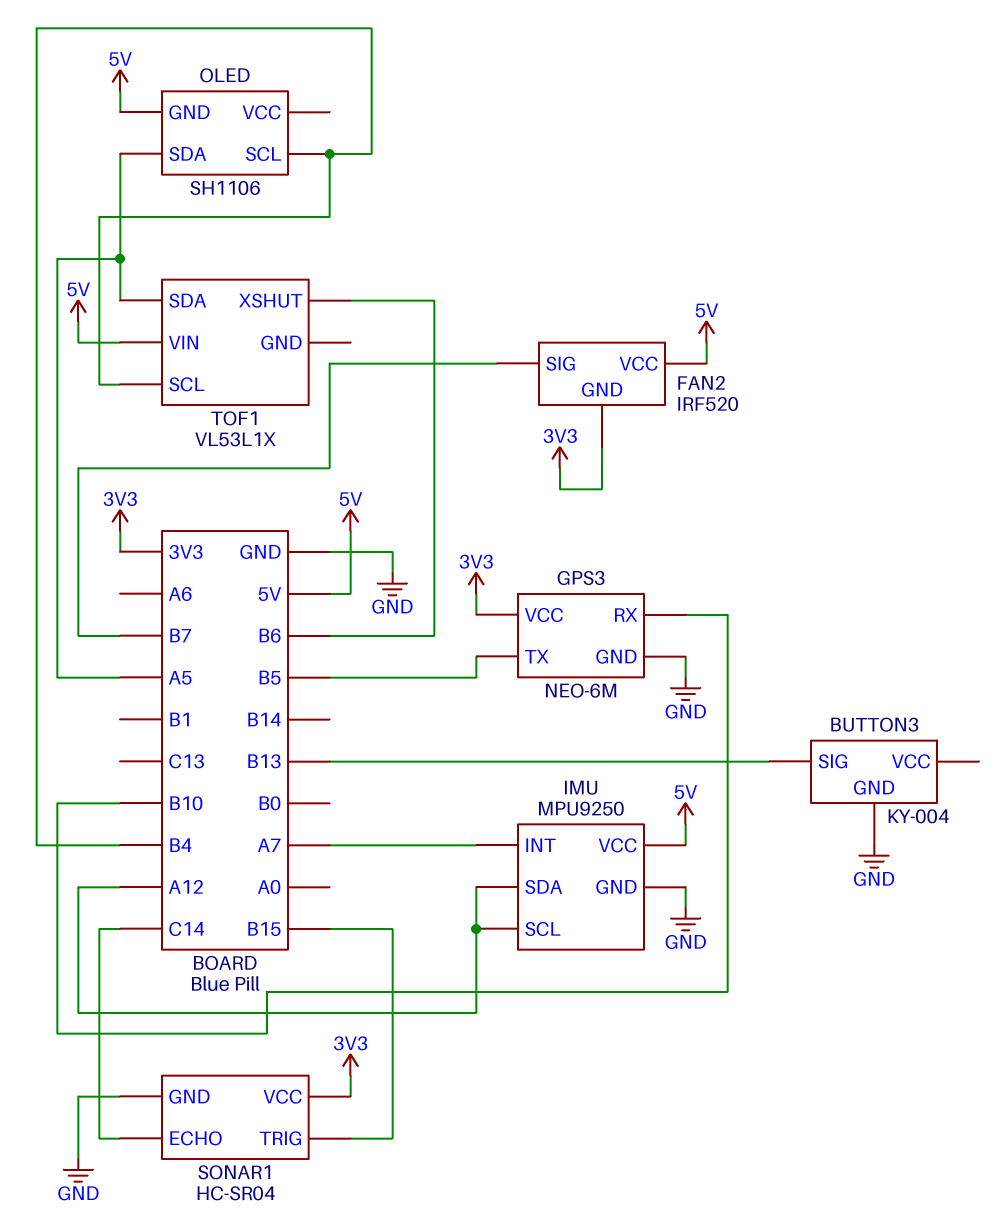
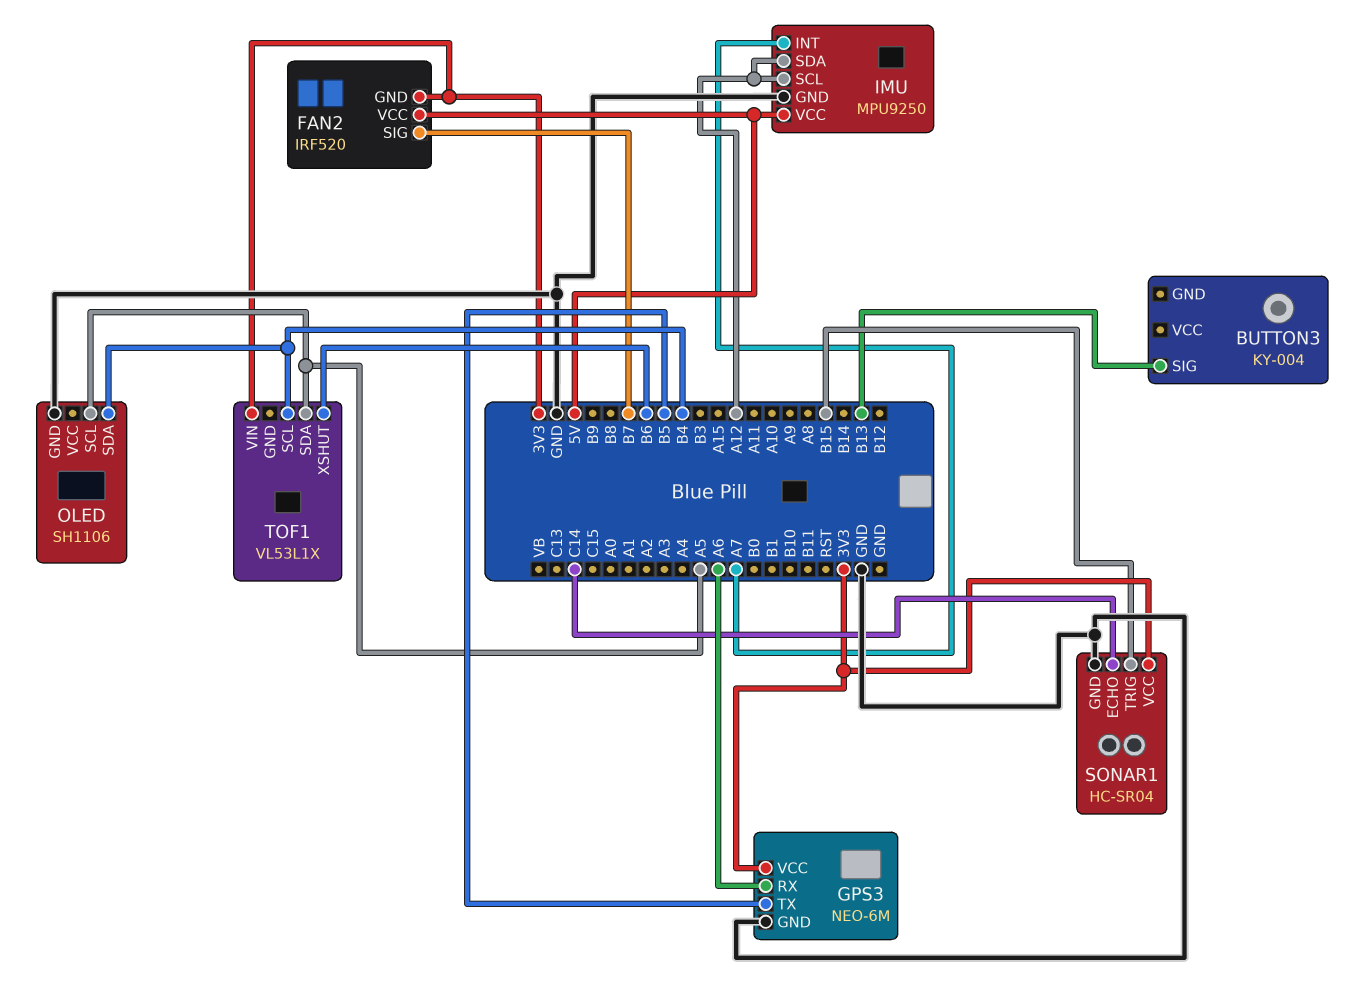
BUTTON3 pin GND: GND -> none
GPS3 pin RX: B10 -> A6
OLED pin GND: 5V -> GND
OLED pin SCL: B4 -> A5
OLED pin SDA: A5 -> B4
TOF1 pin VIN: 5V -> 3V3

